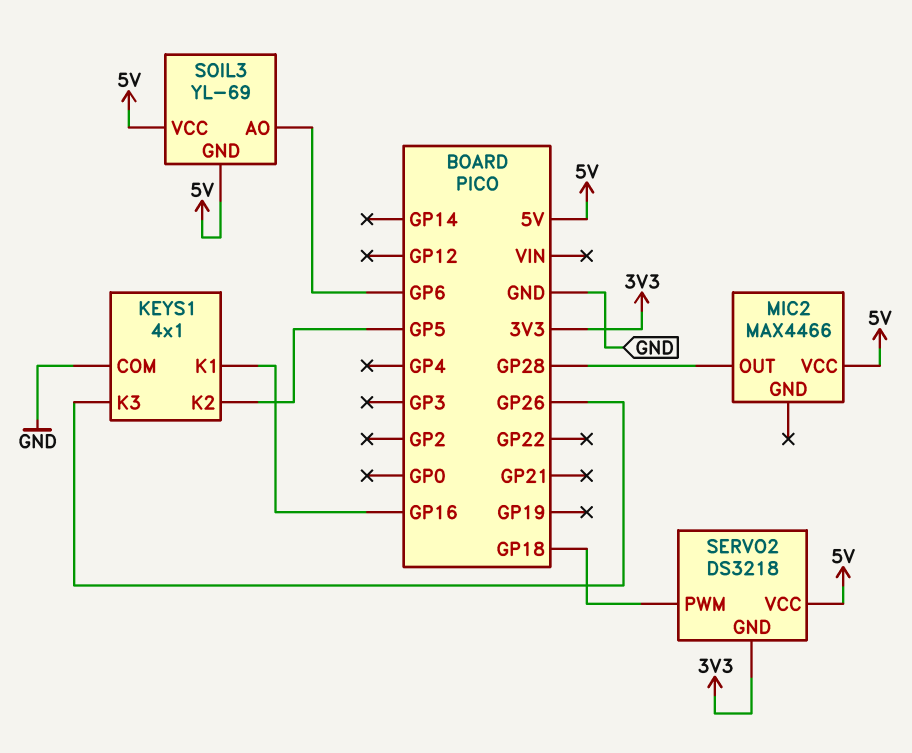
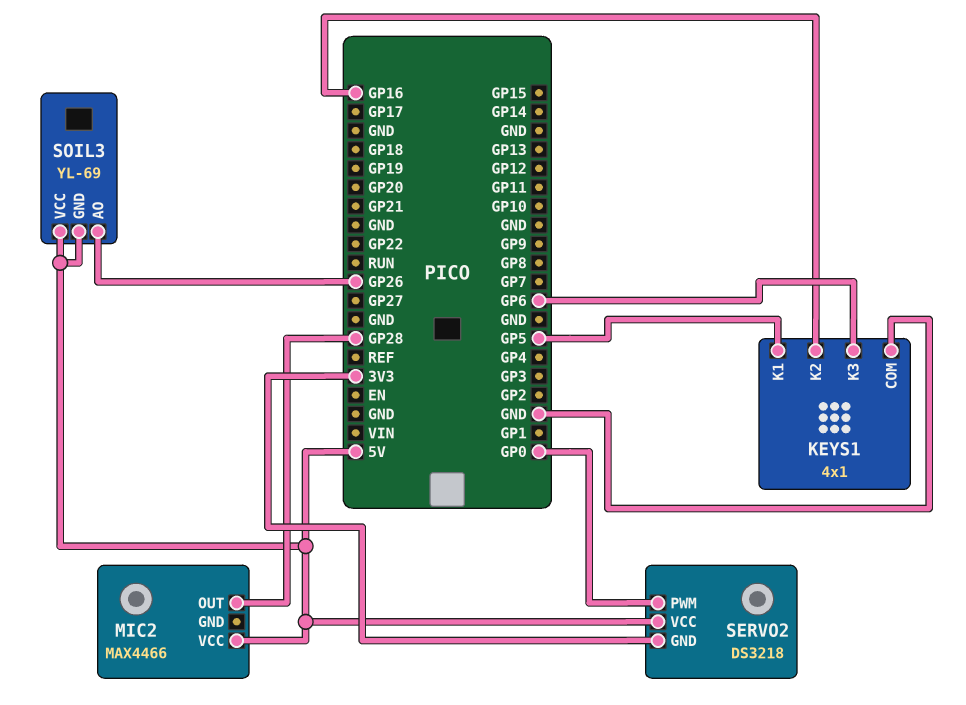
KEYS1 pin K1: GP16 -> GP5
KEYS1 pin K2: GP5 -> GP16
KEYS1 pin K3: GP26 -> GP6
SERVO2 pin PWM: GP18 -> GP0
SOIL3 pin AO: GP6 -> GP26

